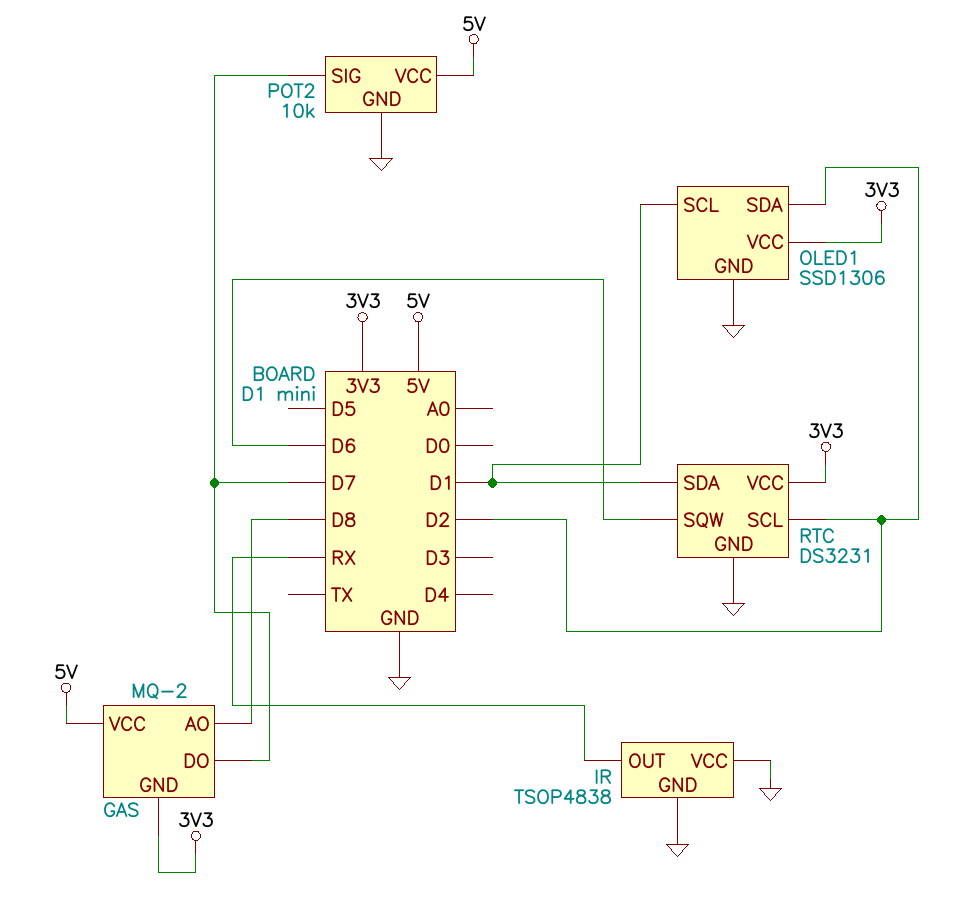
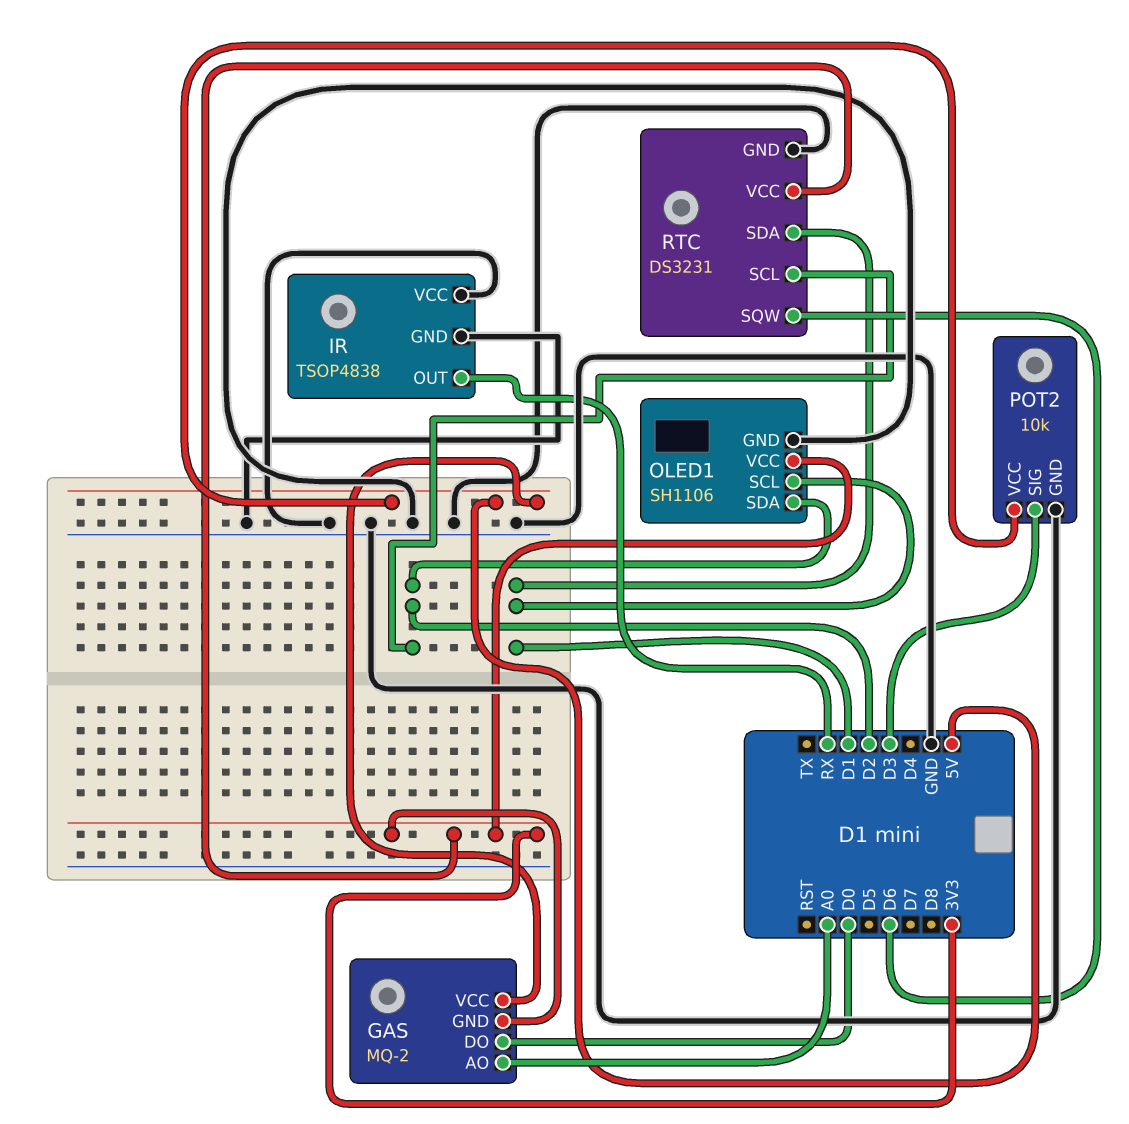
GAS pin AO: D8 -> A0
GAS pin DO: D7 -> D0
OLED1: SSD1306 -> SH1106
POT2 pin SIG: D7 -> D3

